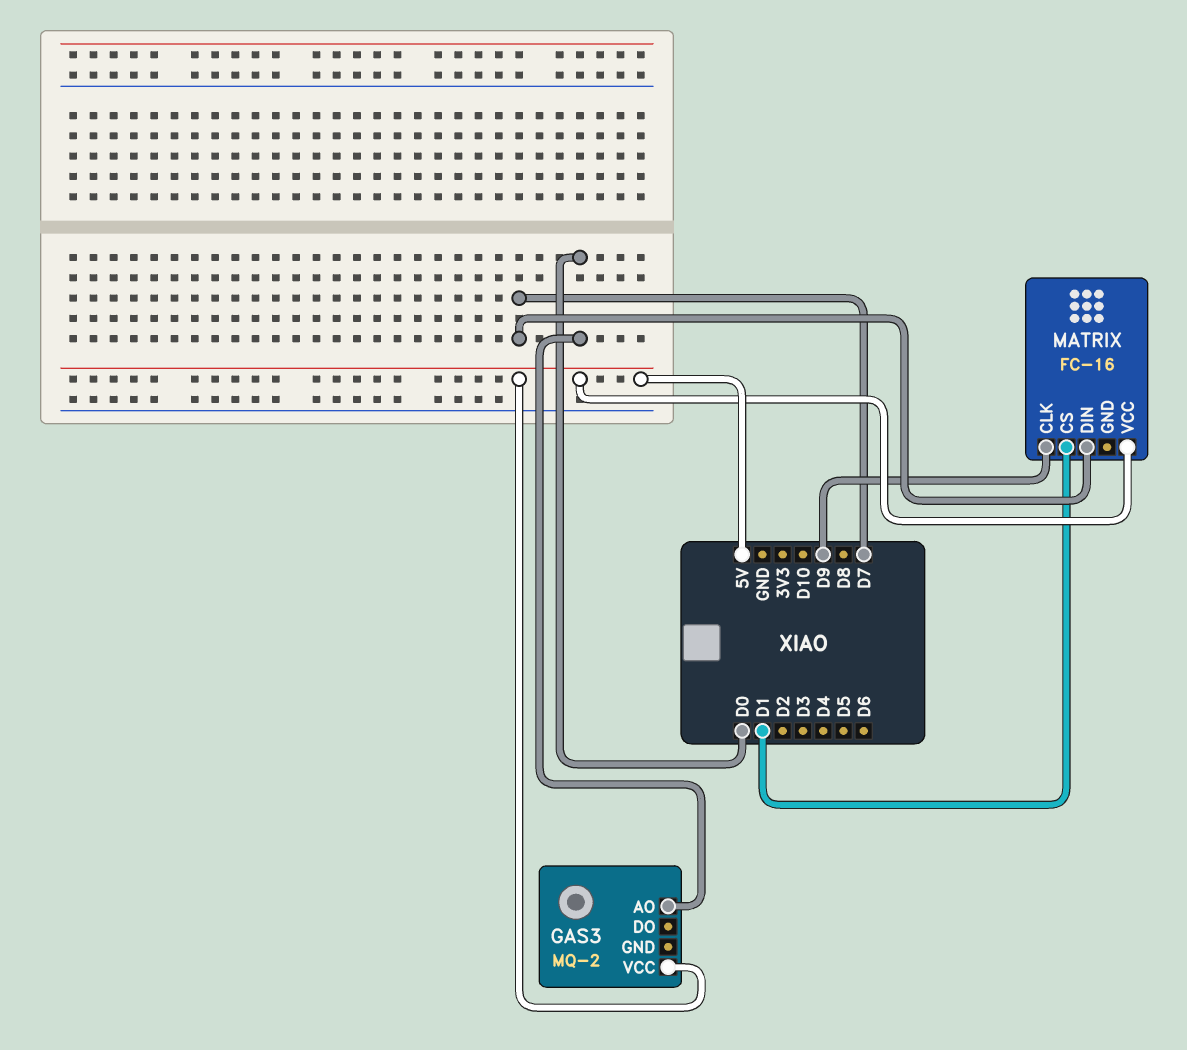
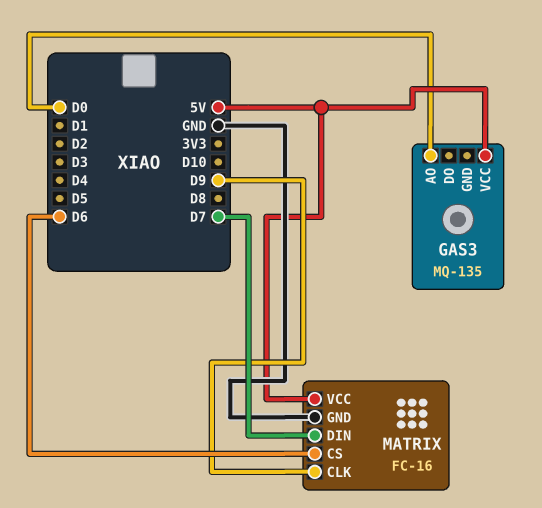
GAS3: MQ-2 -> MQ-135
MATRIX pin CS: D1 -> D6
MATRIX pin GND: none -> GND

